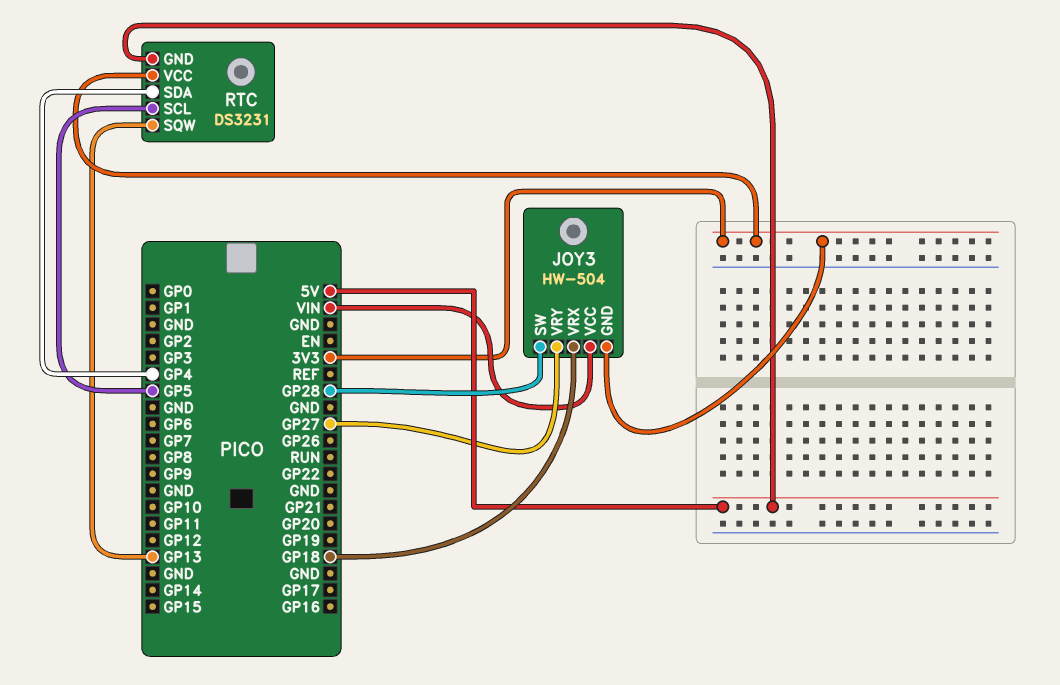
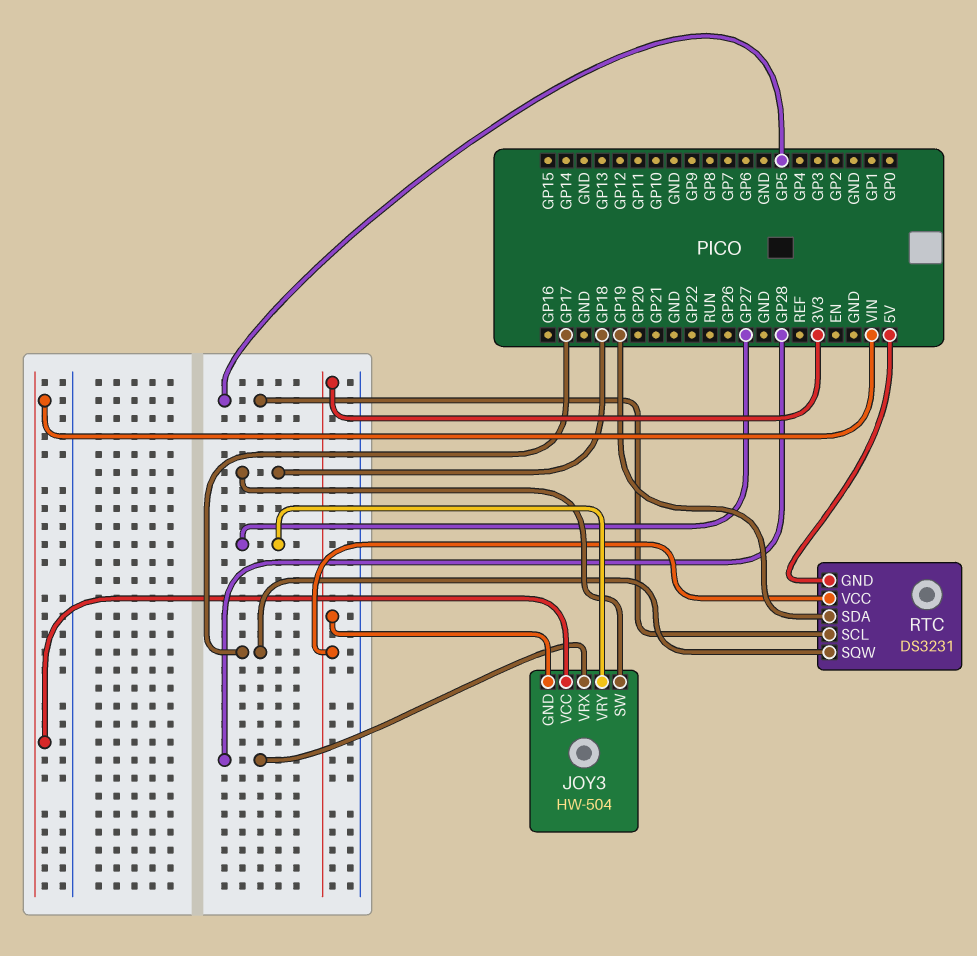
JOY3 pin SW: GP28 -> GP18
JOY3 pin VRX: GP18 -> GP28
RTC pin SDA: GP4 -> GP19
RTC pin SQW: GP13 -> GP17

